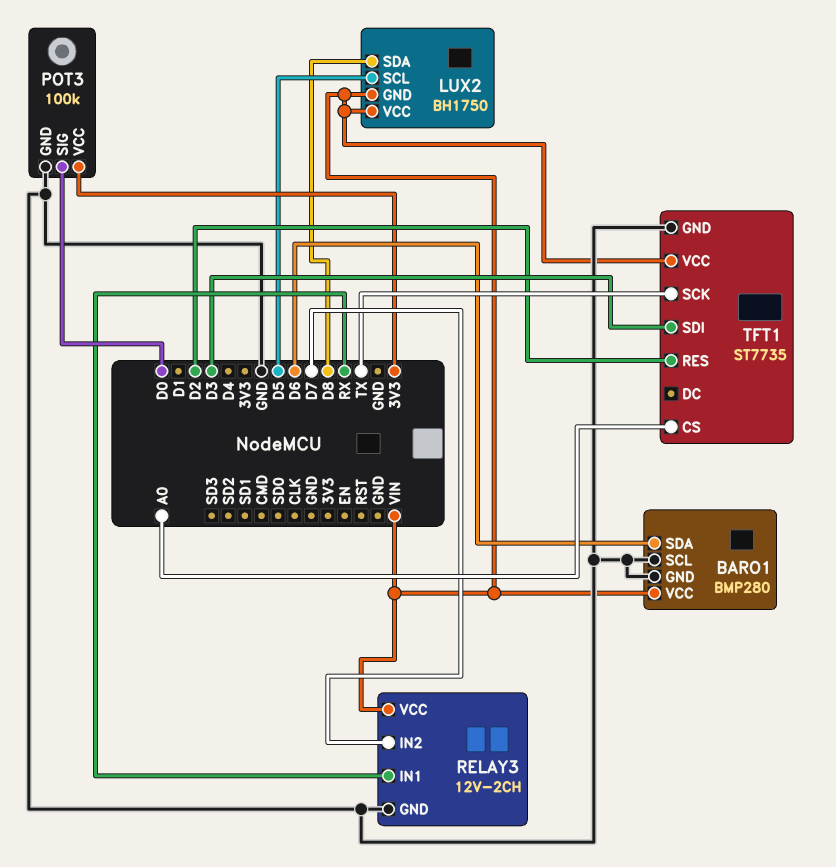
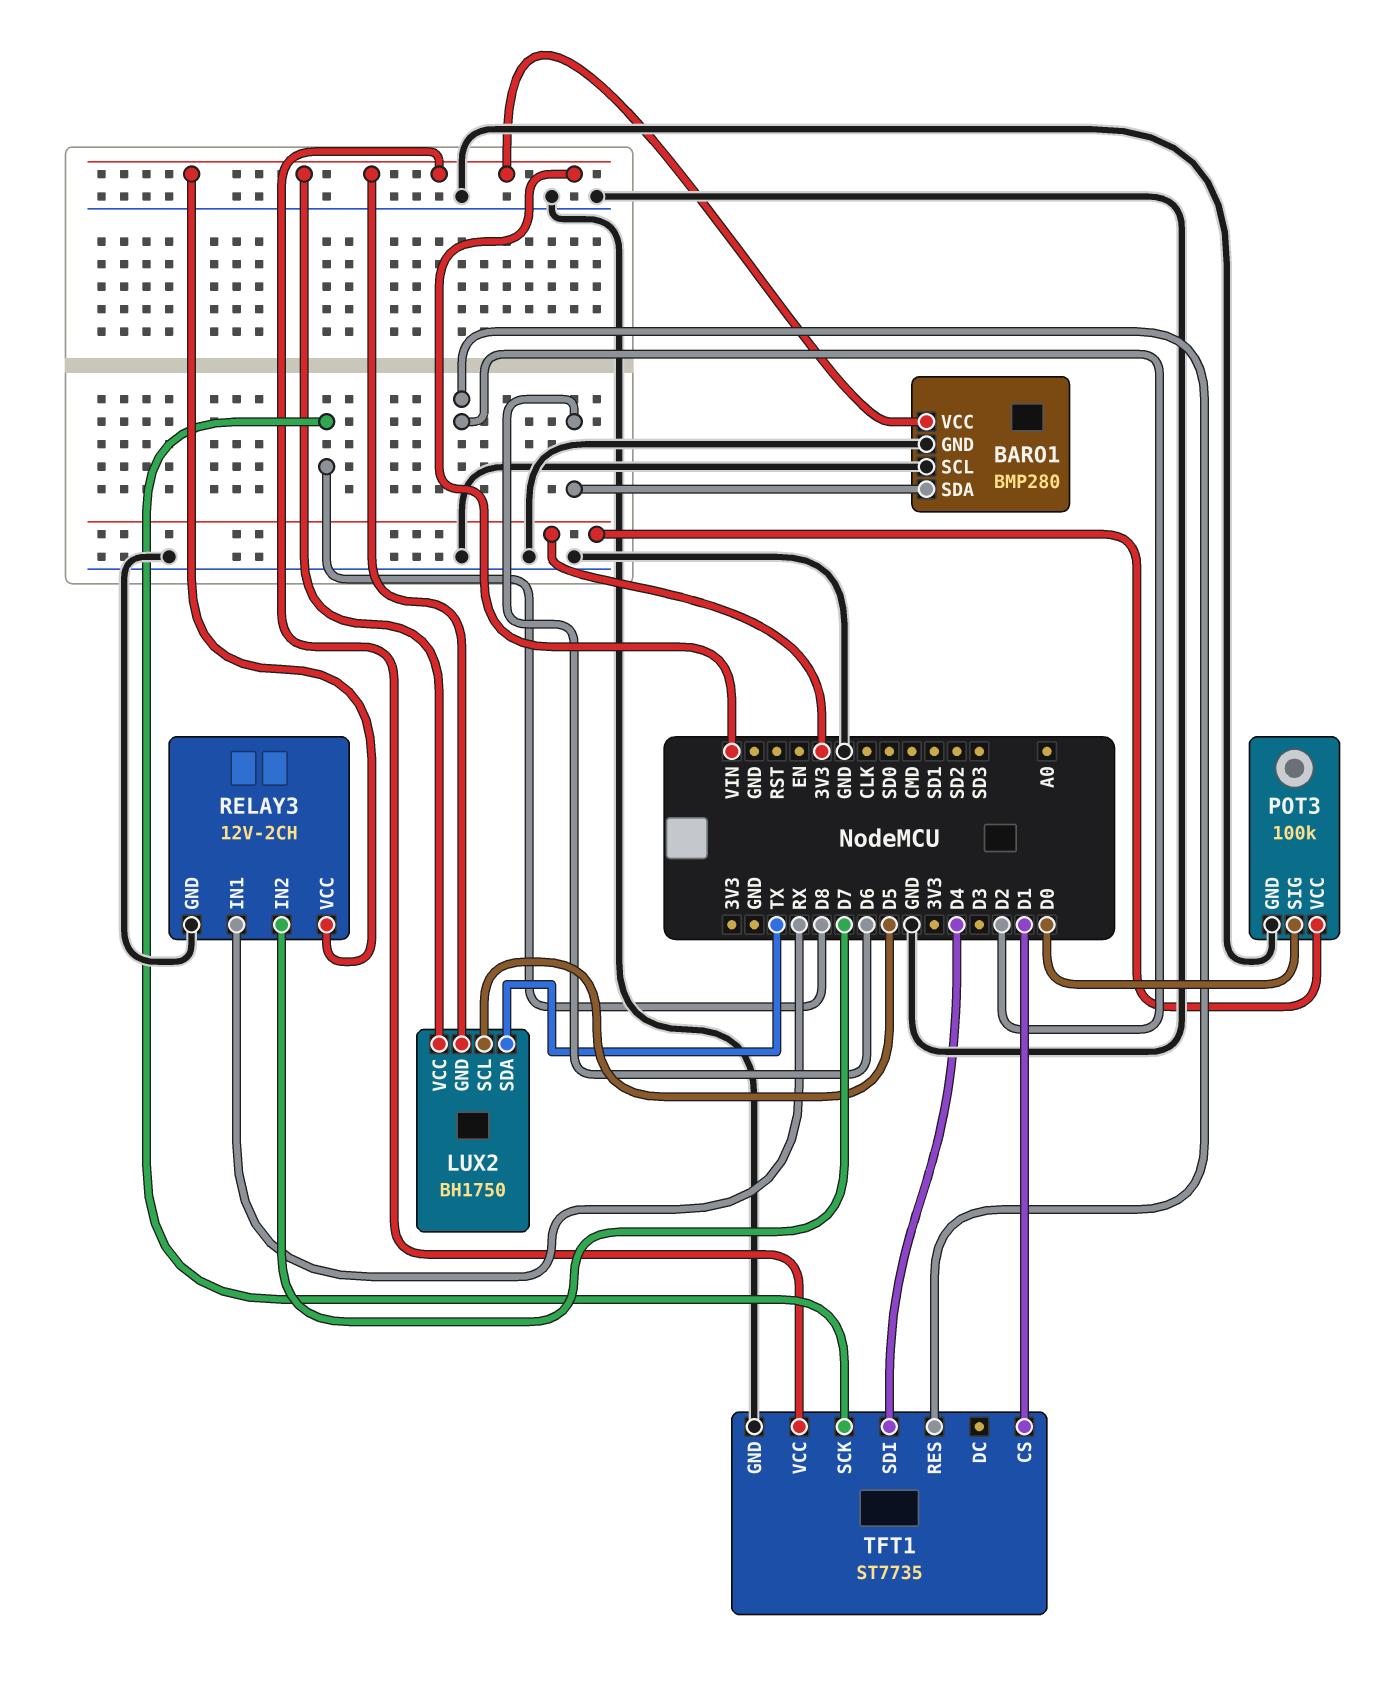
LUX2 pin SDA: D8 -> TX
TFT1 pin CS: A0 -> D1
TFT1 pin SCK: TX -> D8
TFT1 pin SDI: D3 -> D4

